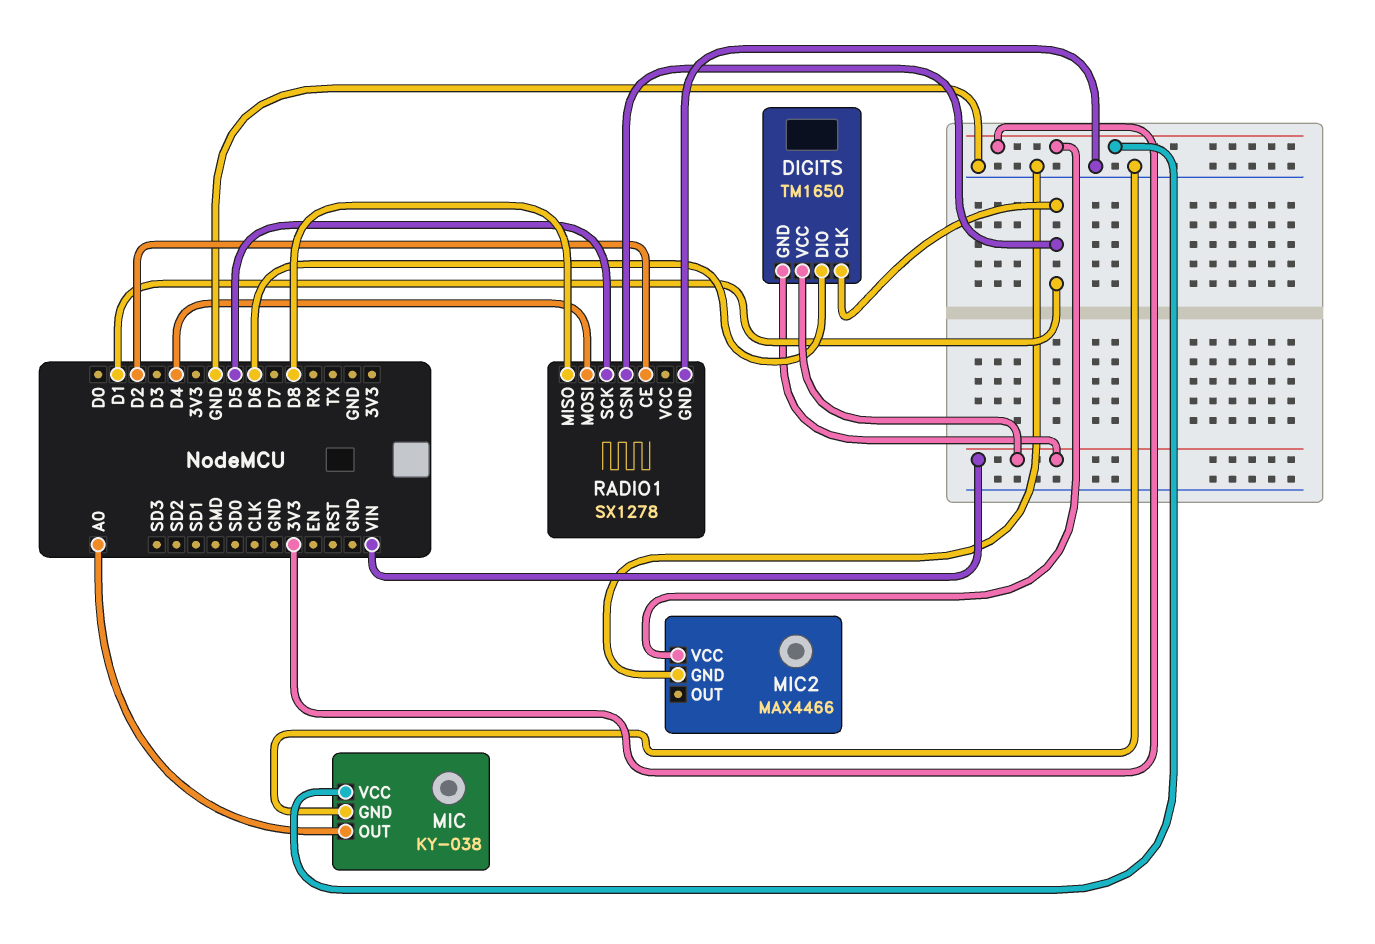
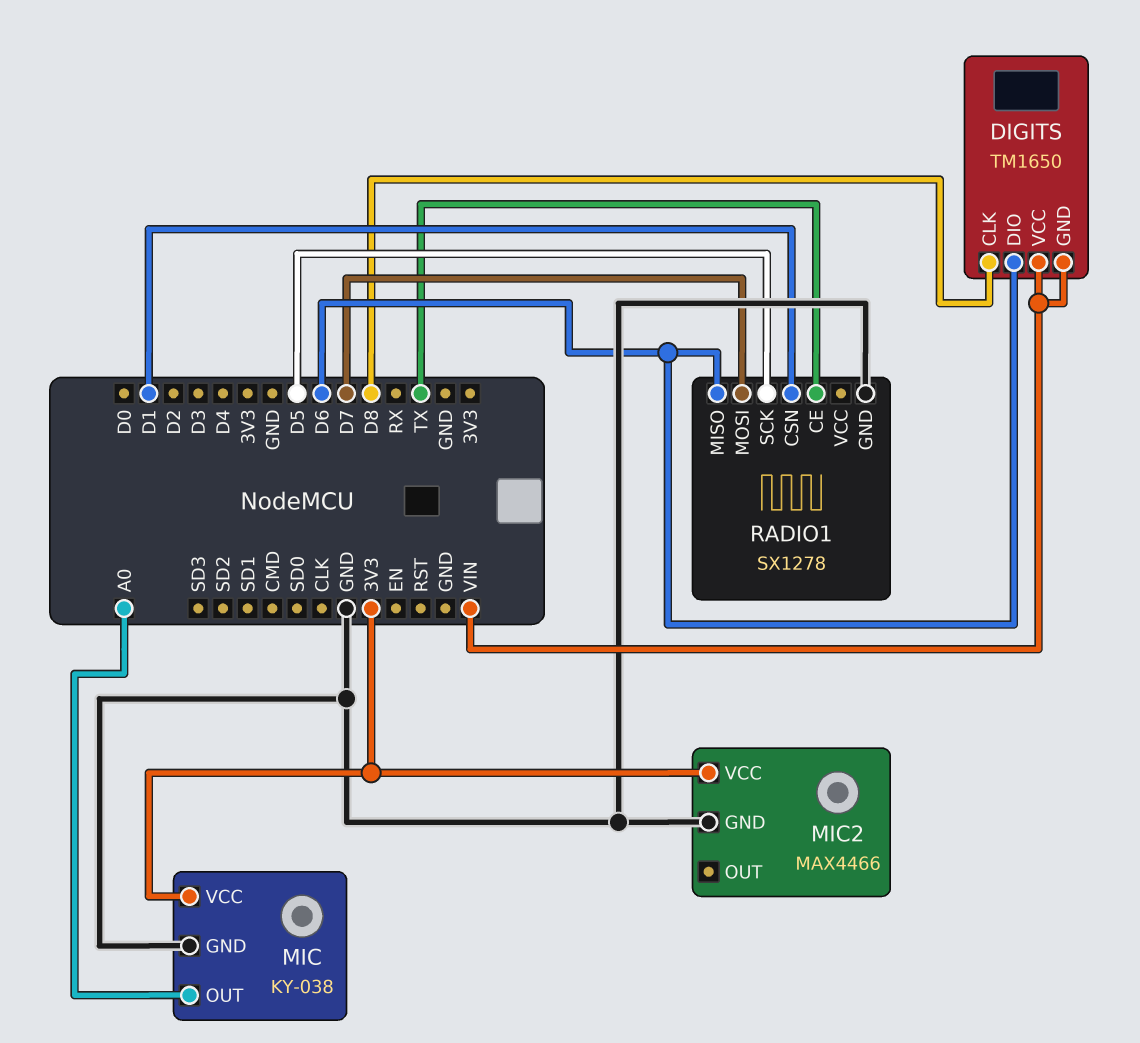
DIGITS pin CLK: D1 -> D8
RADIO1 pin CE: D2 -> TX
RADIO1 pin MISO: D8 -> D6
RADIO1 pin MOSI: D4 -> D7

